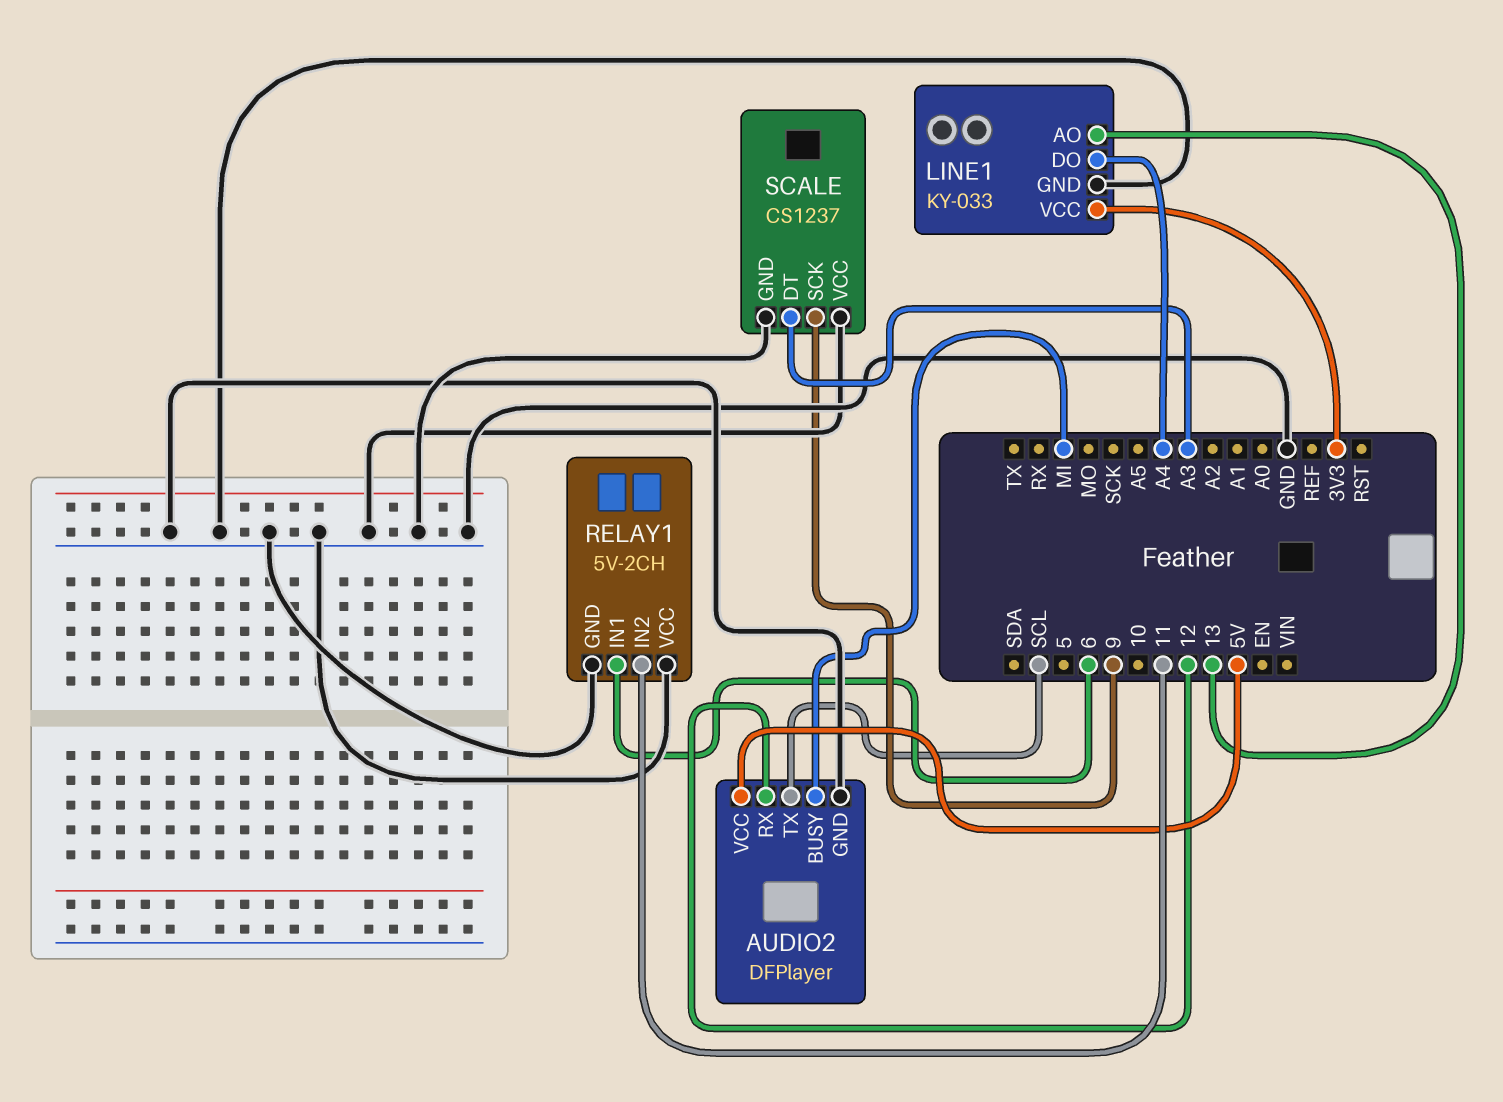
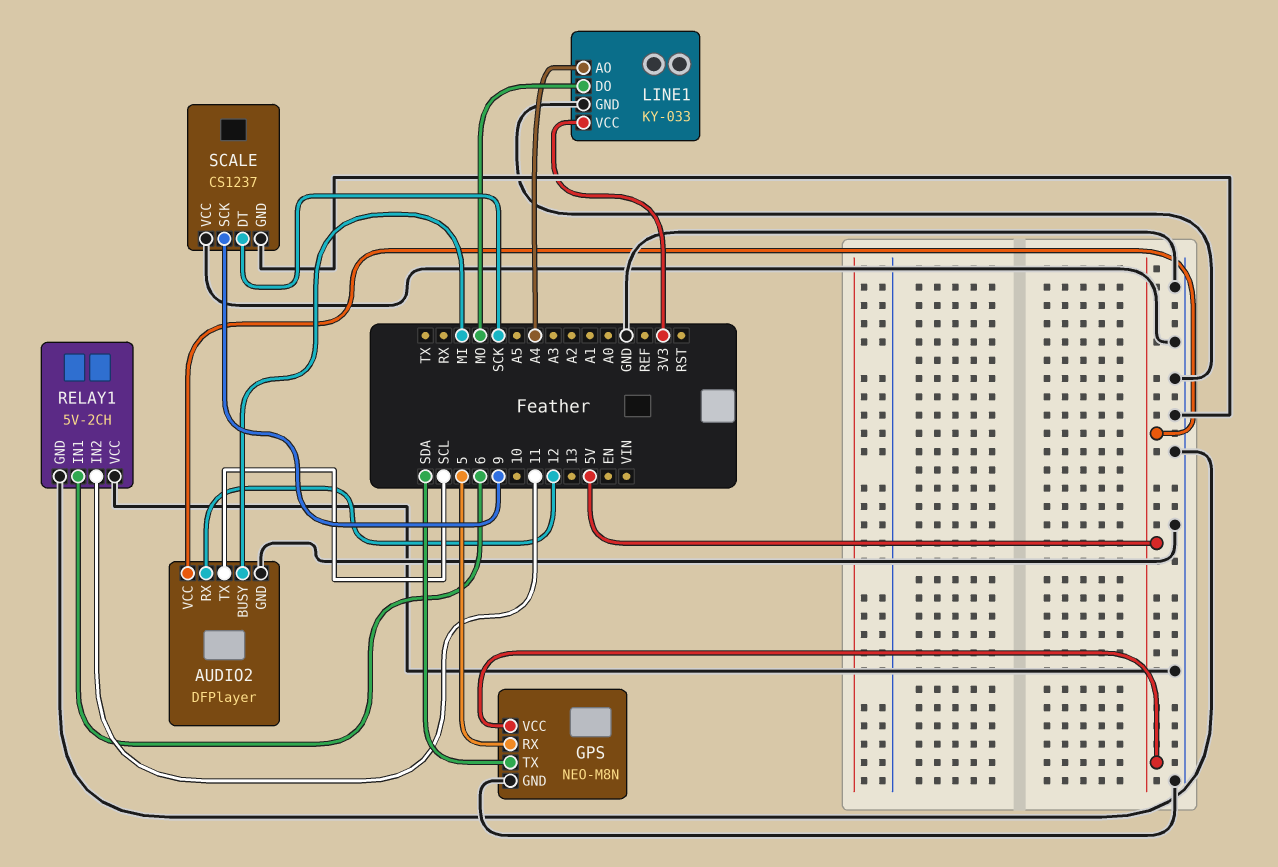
GPS: none -> NEO-M8N
GPS pin GND: none -> GND
GPS pin RX: none -> 5
GPS pin TX: none -> SDA
GPS pin VCC: none -> 5V
LINE1 pin AO: 13 -> A4
LINE1 pin DO: A4 -> MO
SCALE pin DT: A3 -> SCK

